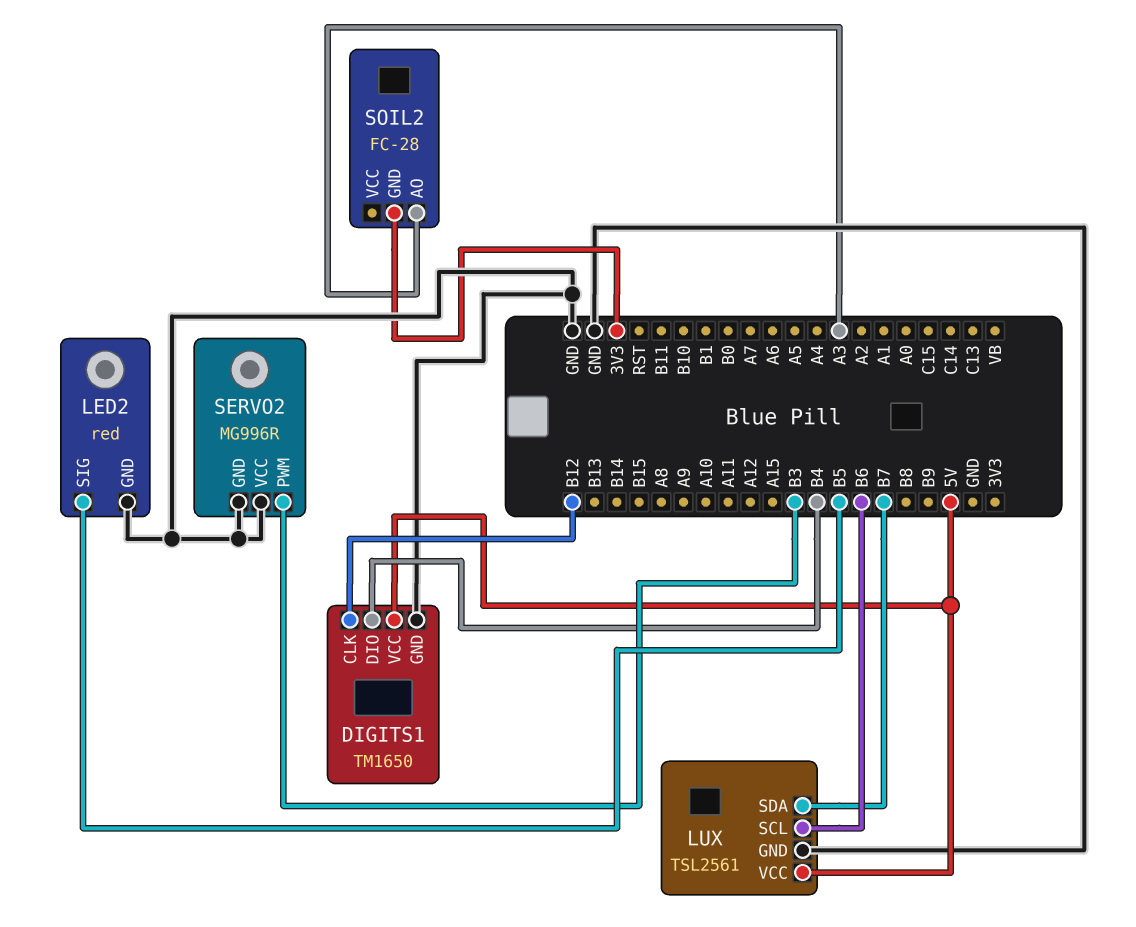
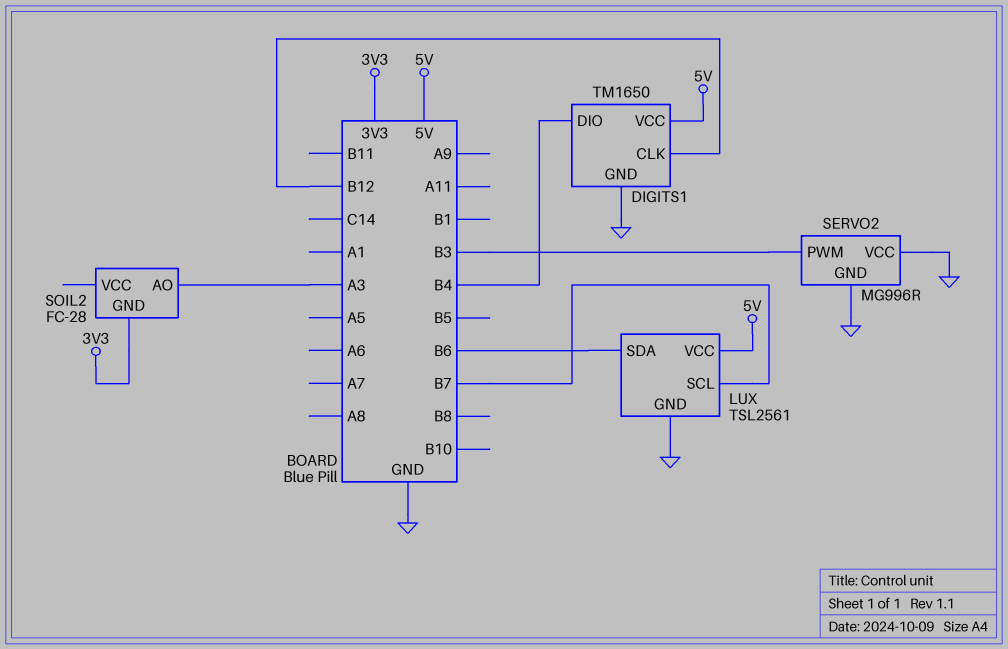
LED2: red -> none
LED2 pin GND: GND -> none
LED2 pin SIG: B5 -> none
LUX pin SCL: B6 -> B7
LUX pin SDA: B7 -> B6

